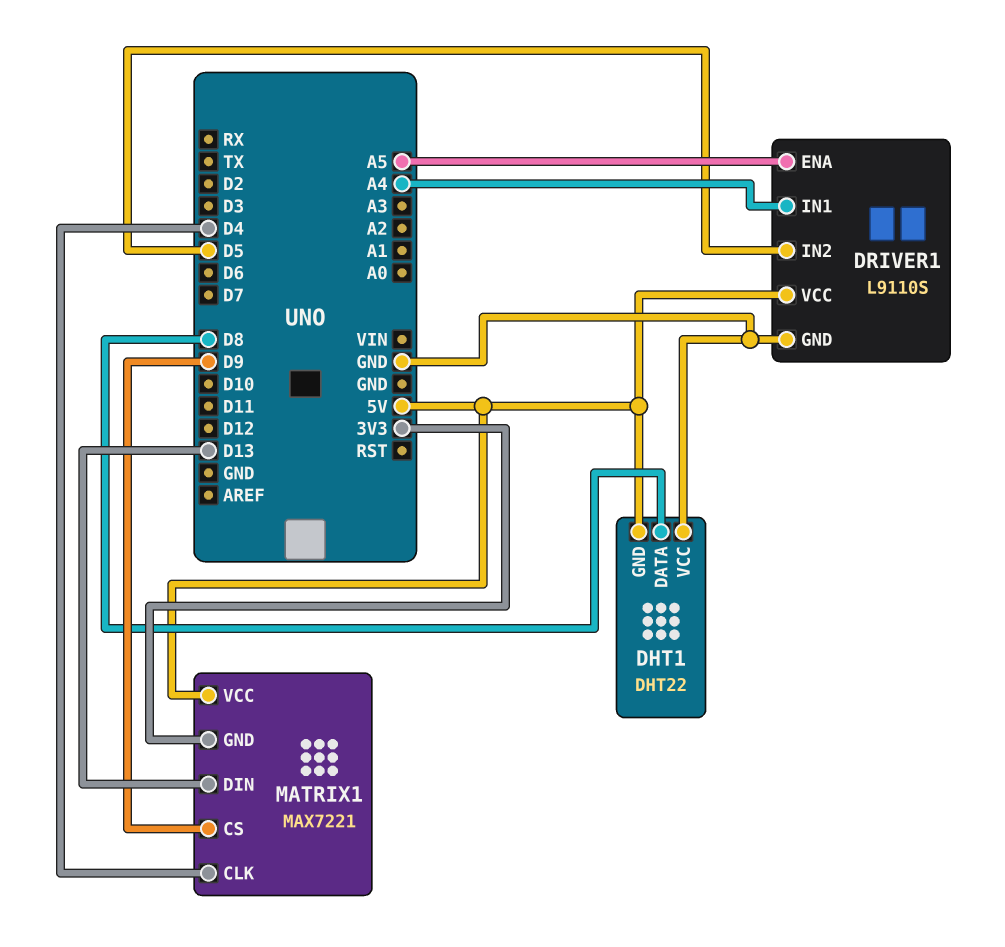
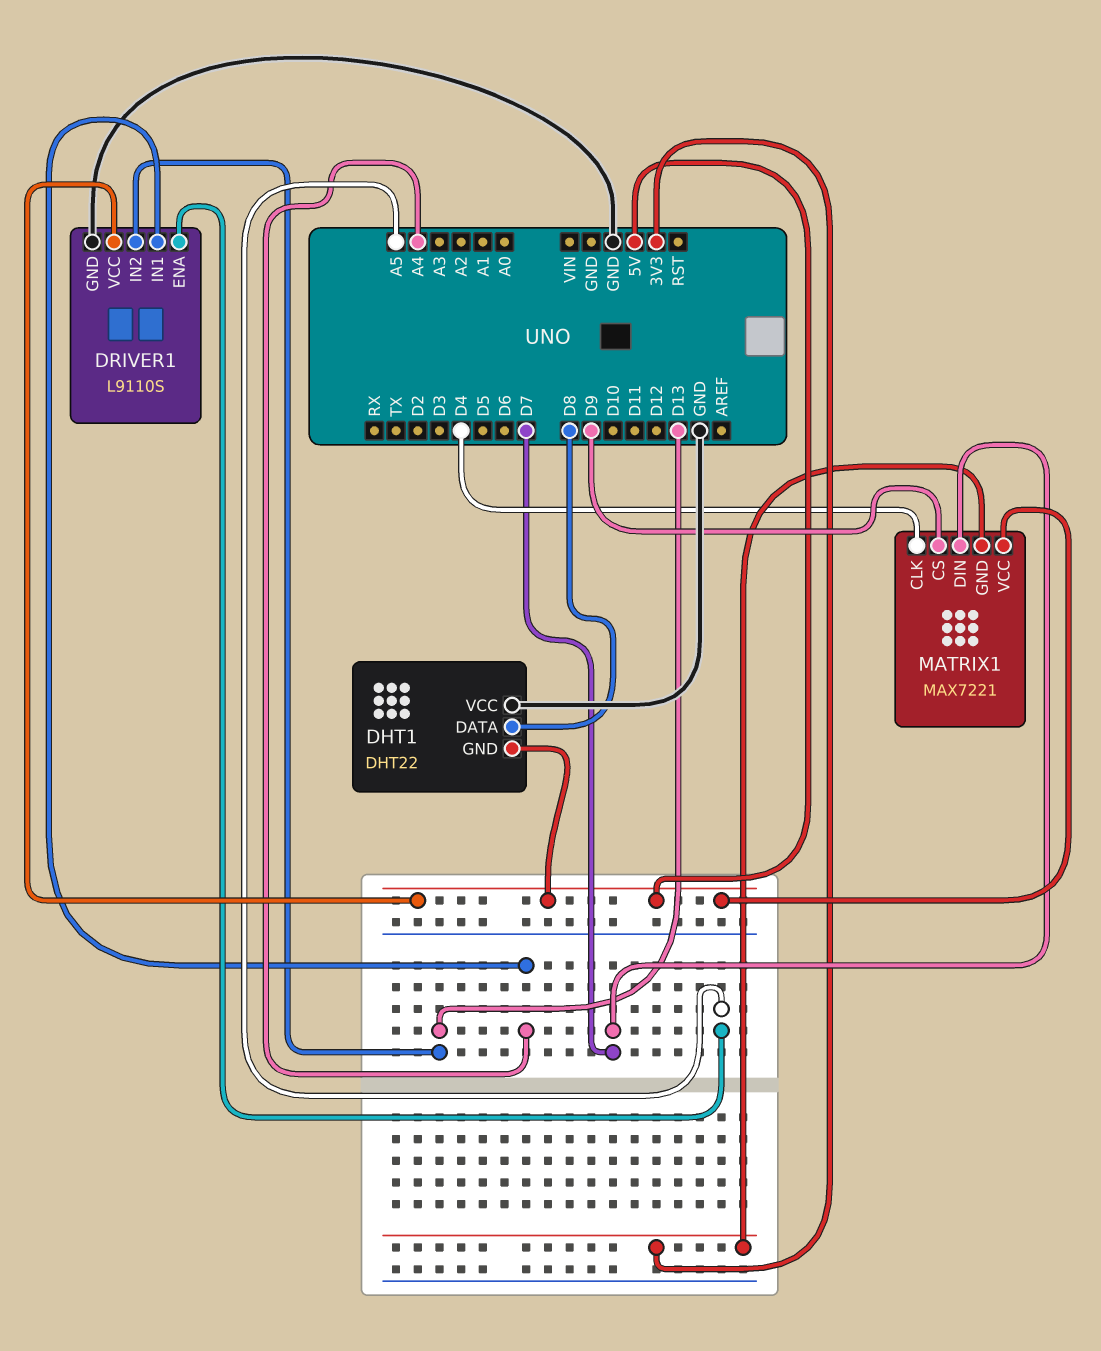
DRIVER1 pin IN2: D5 -> D13
MATRIX1 pin DIN: D13 -> D7

